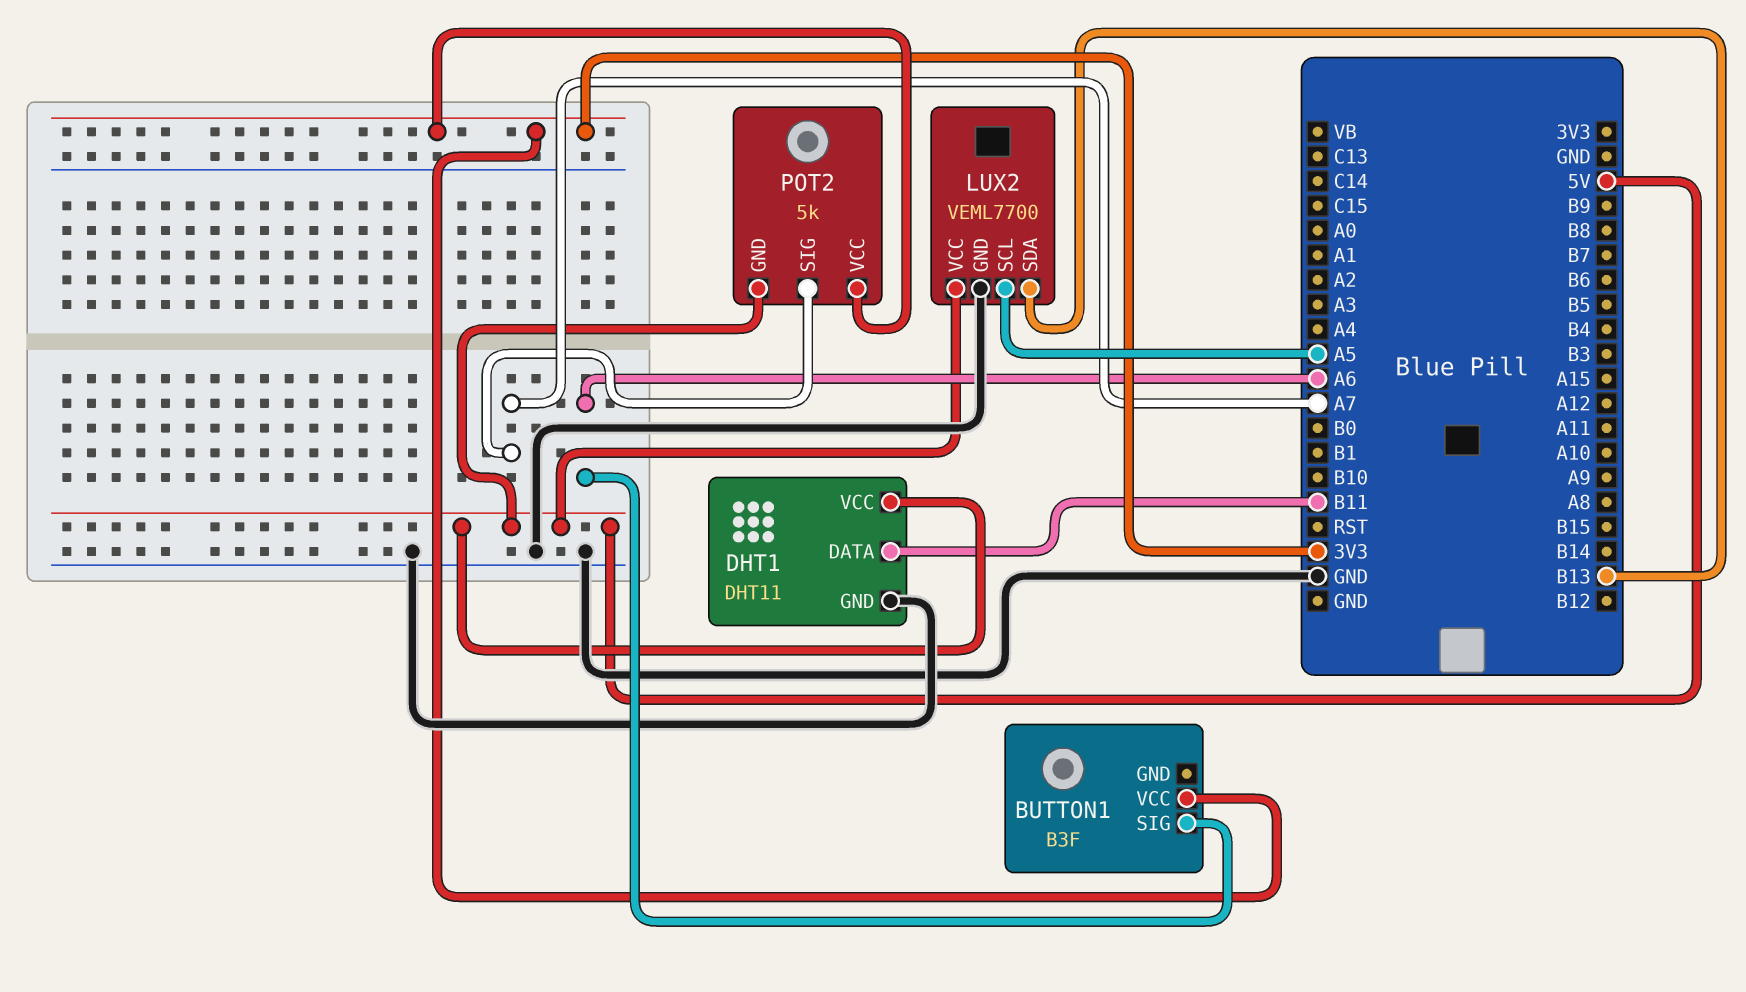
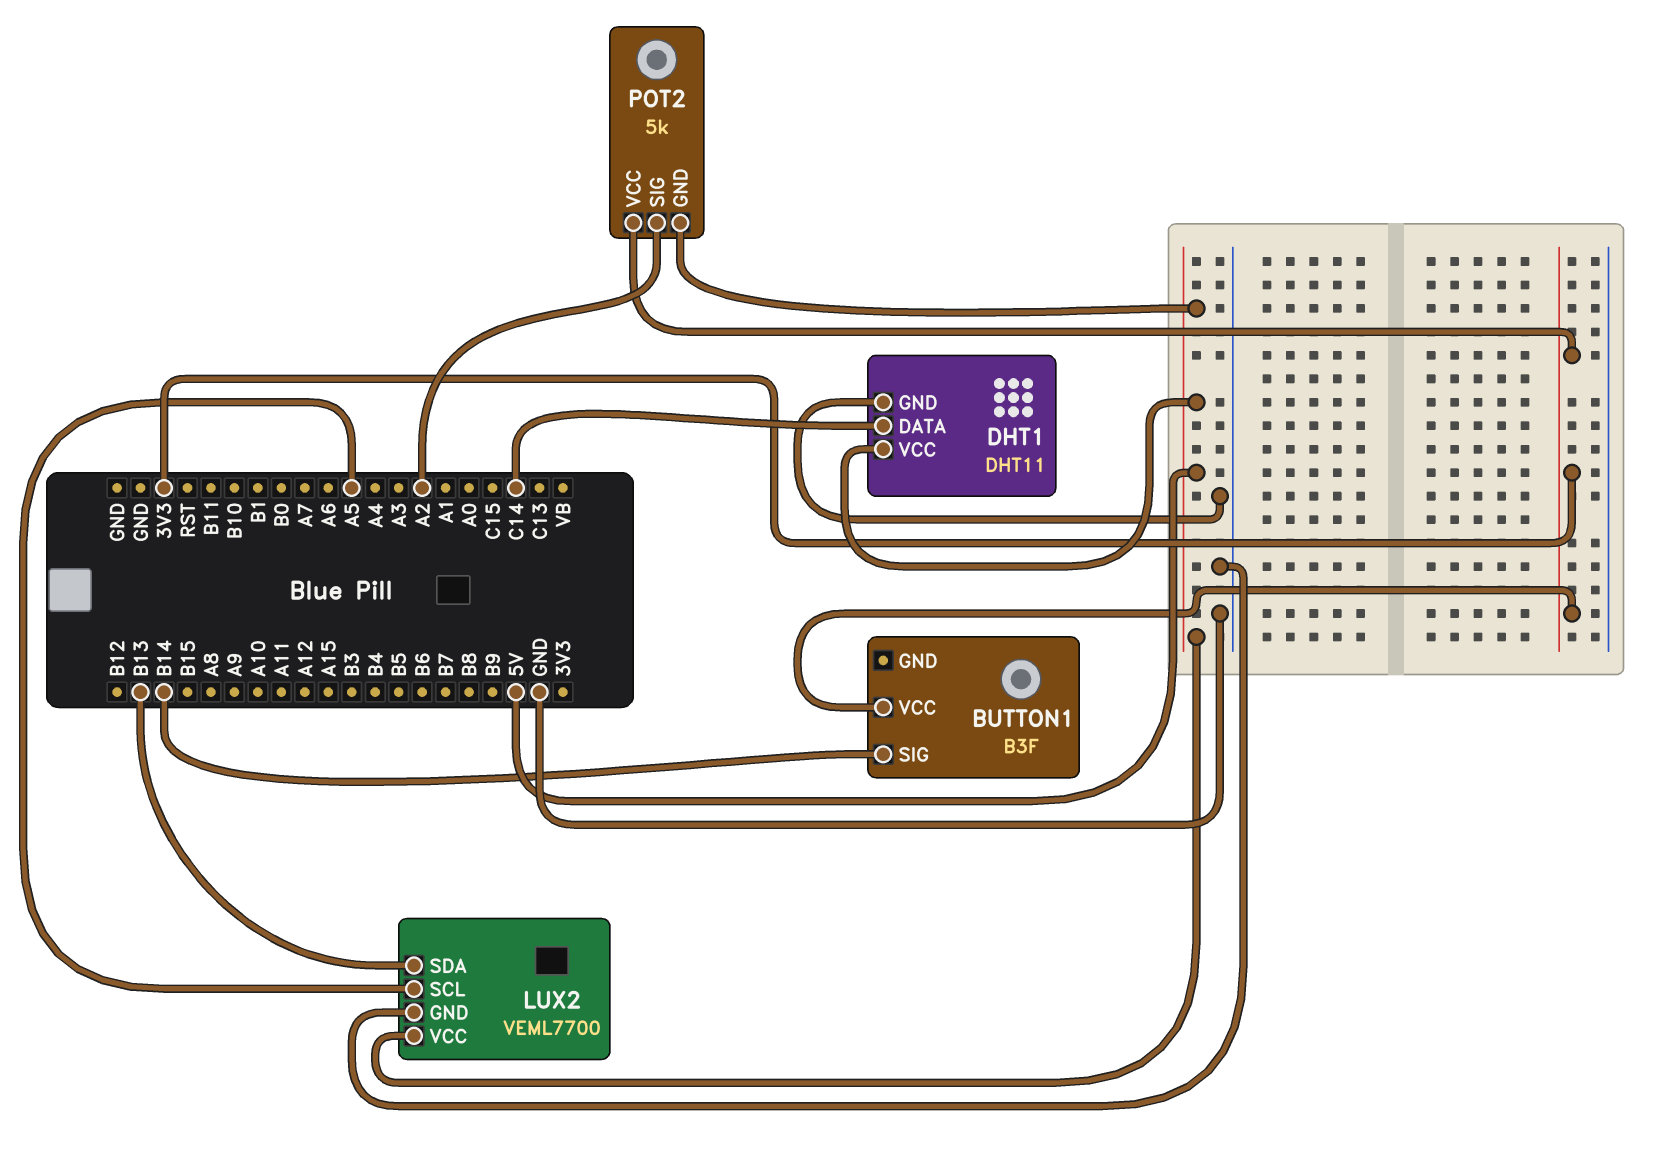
BUTTON1 pin SIG: A6 -> B14
DHT1 pin DATA: B11 -> C14
POT2 pin SIG: A7 -> A2

